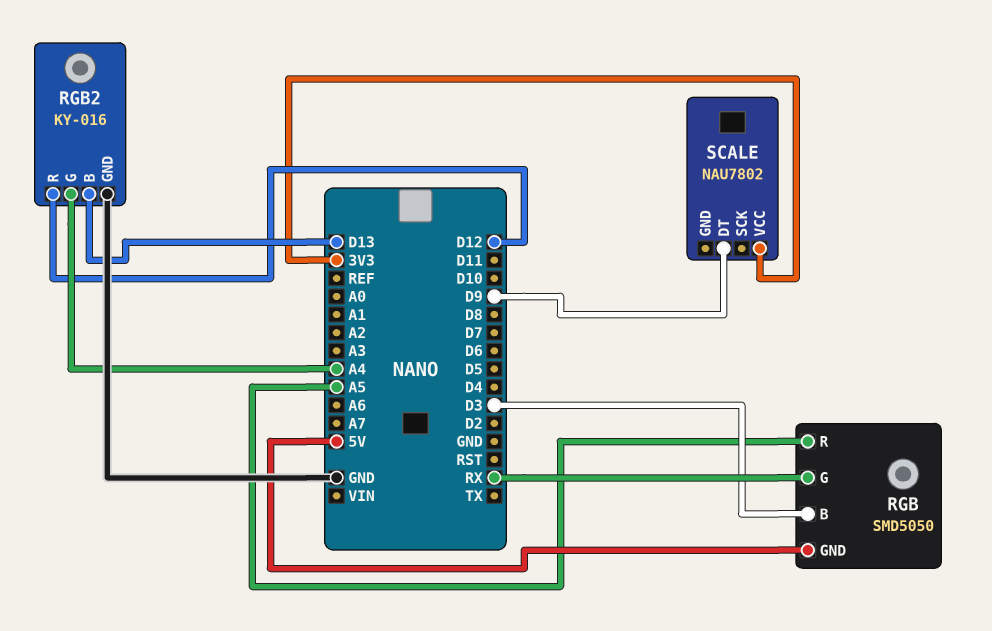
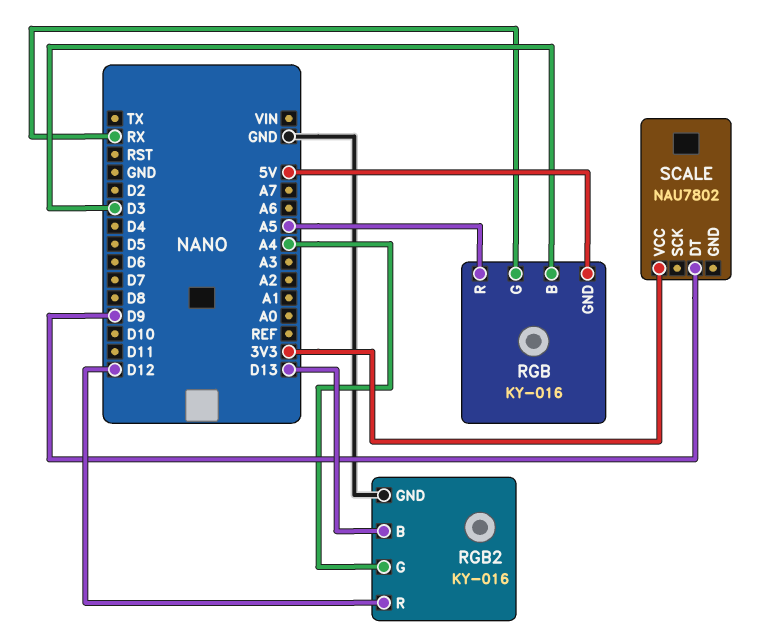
RGB: SMD5050 -> KY-016

